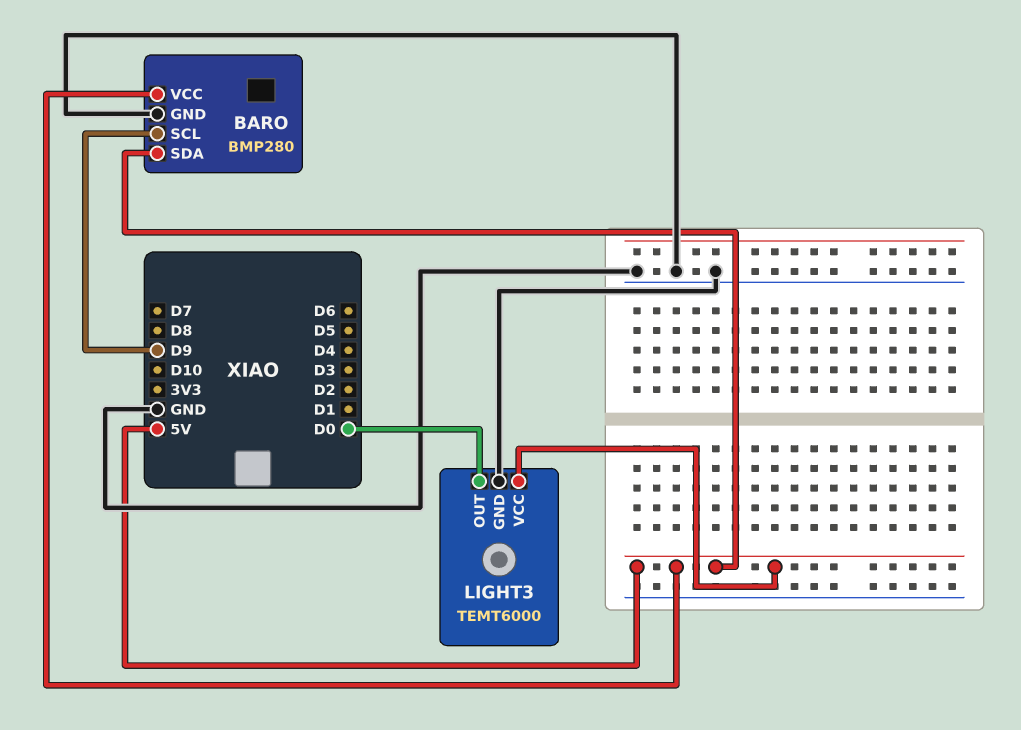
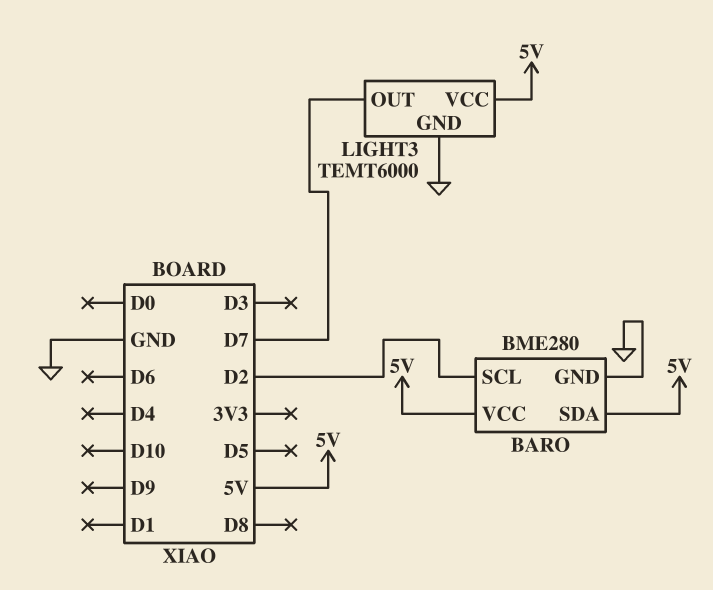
BARO: BMP280 -> BME280
BARO pin SCL: D9 -> D2
LIGHT3 pin OUT: D0 -> D7

